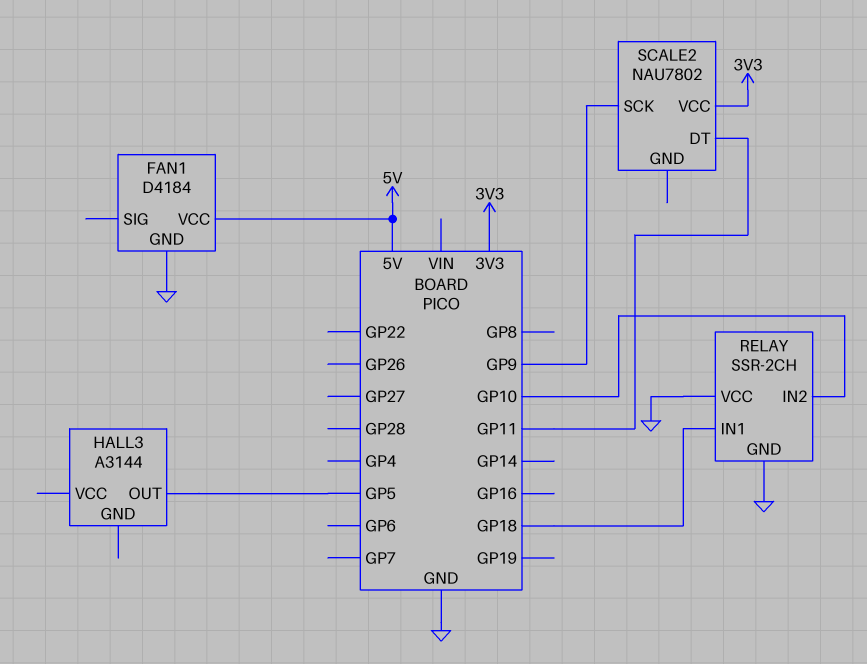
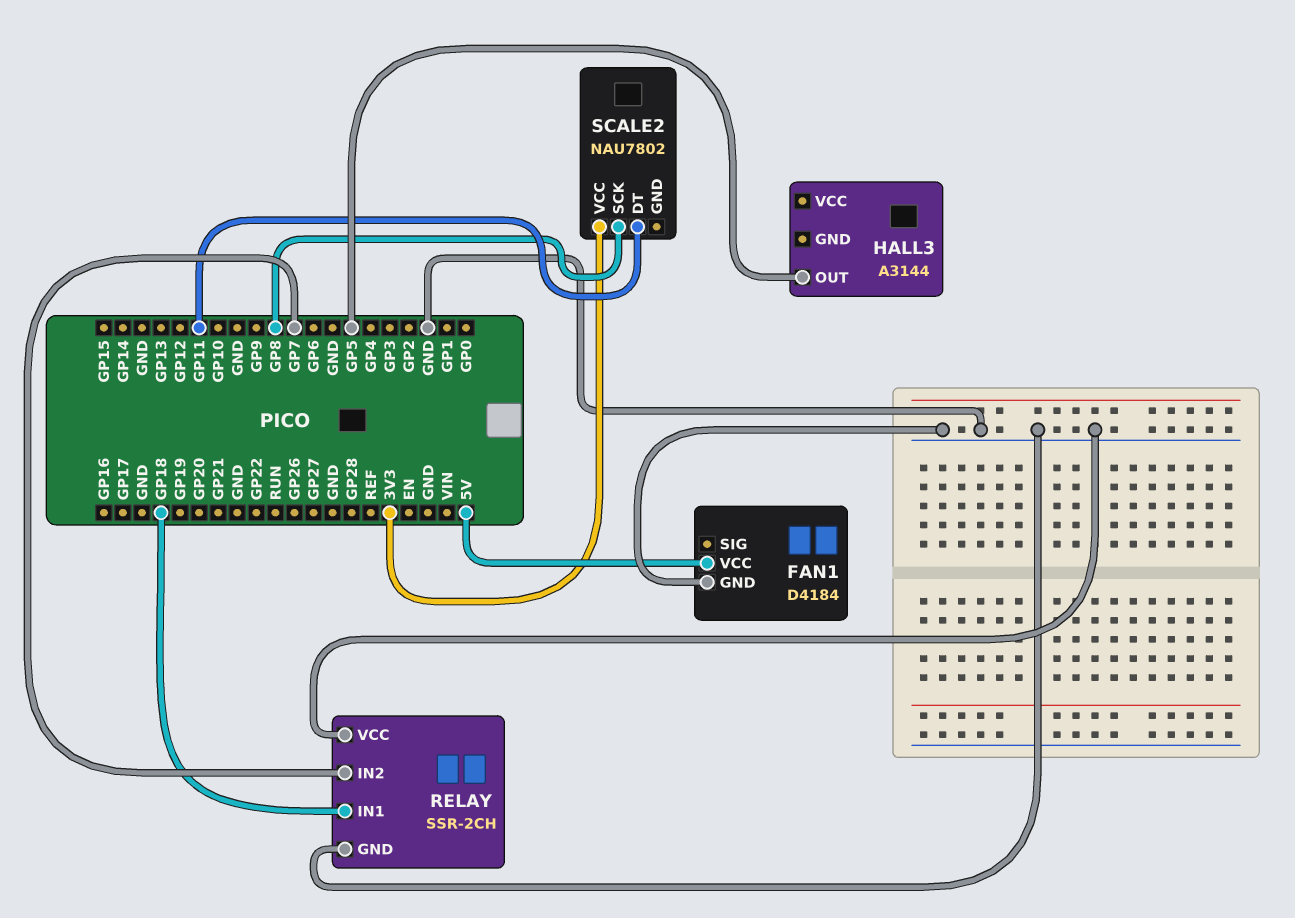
RELAY pin IN2: GP10 -> GP7
SCALE2 pin SCK: GP9 -> GP8

